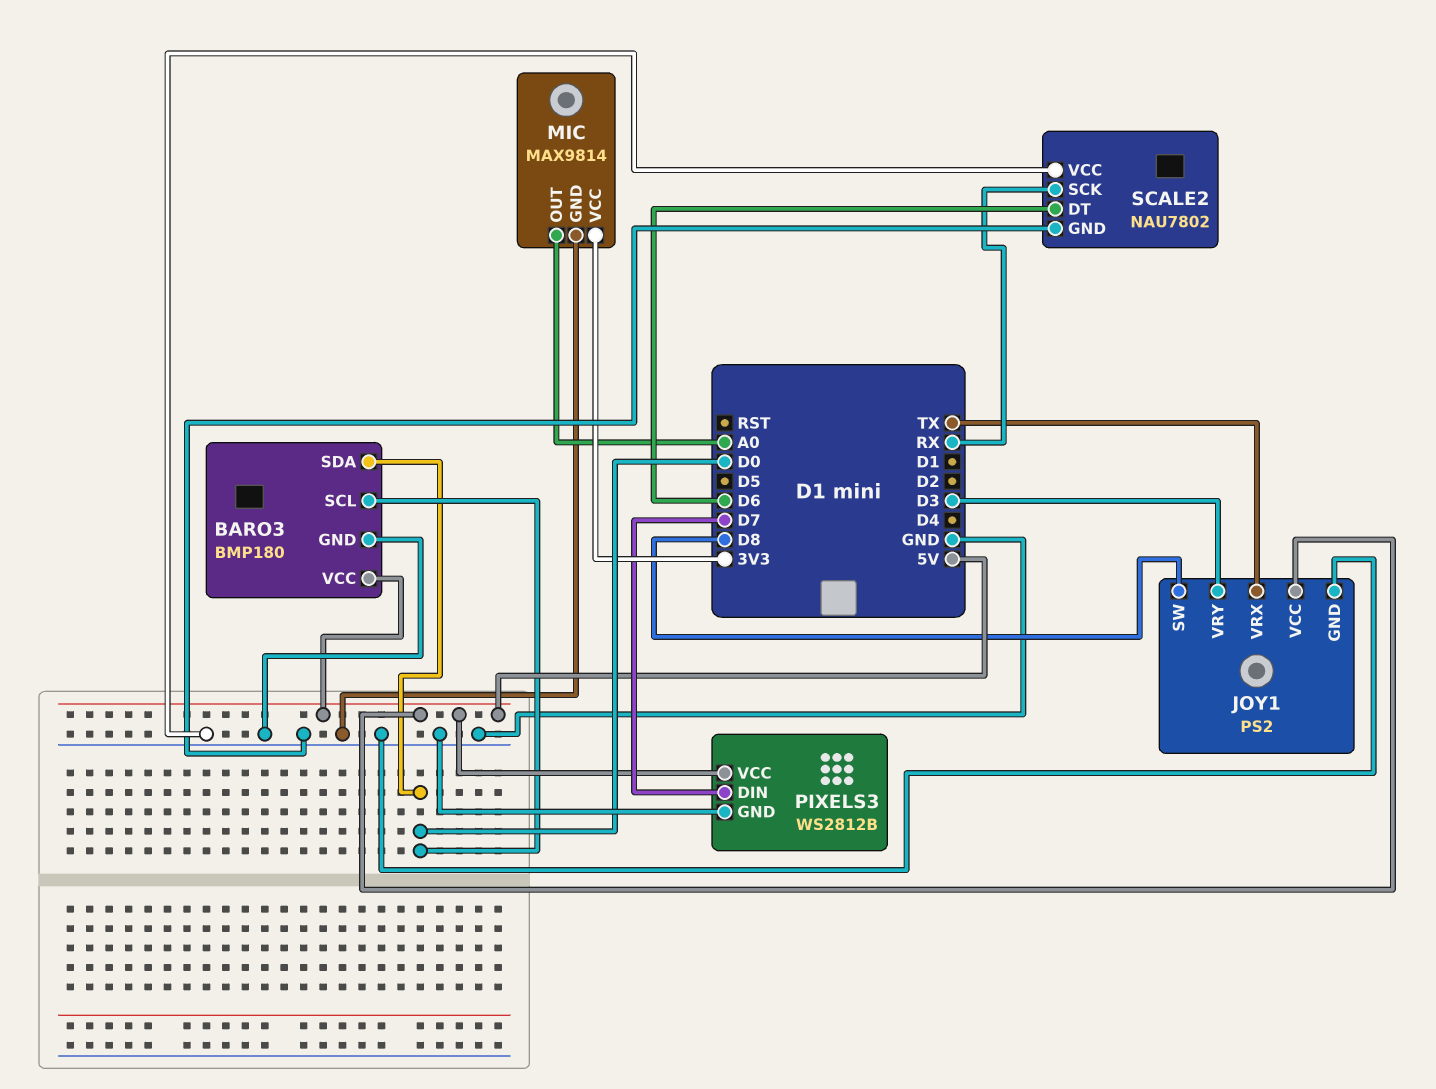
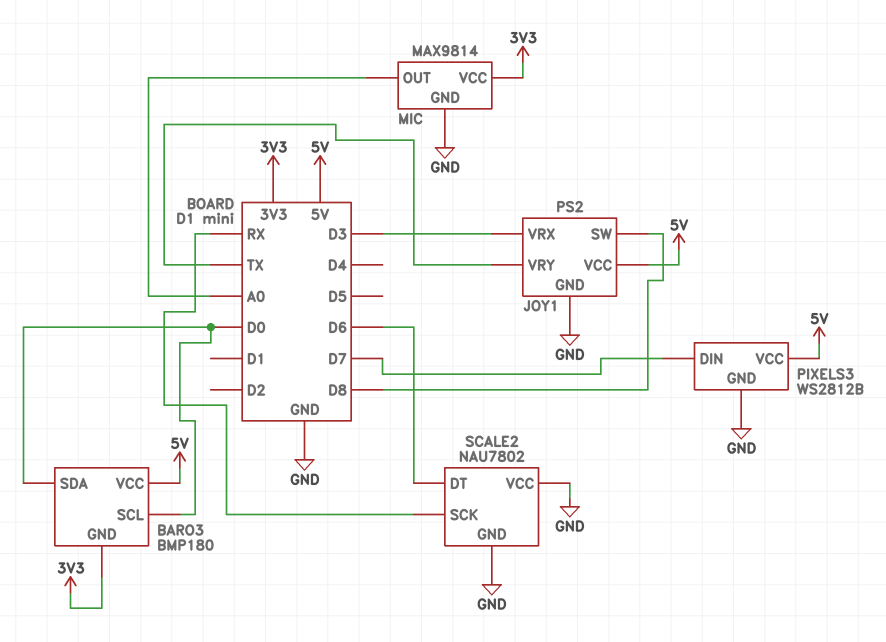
BARO3 pin GND: GND -> 3V3
JOY1 pin VRX: TX -> D3
JOY1 pin VRY: D3 -> TX

